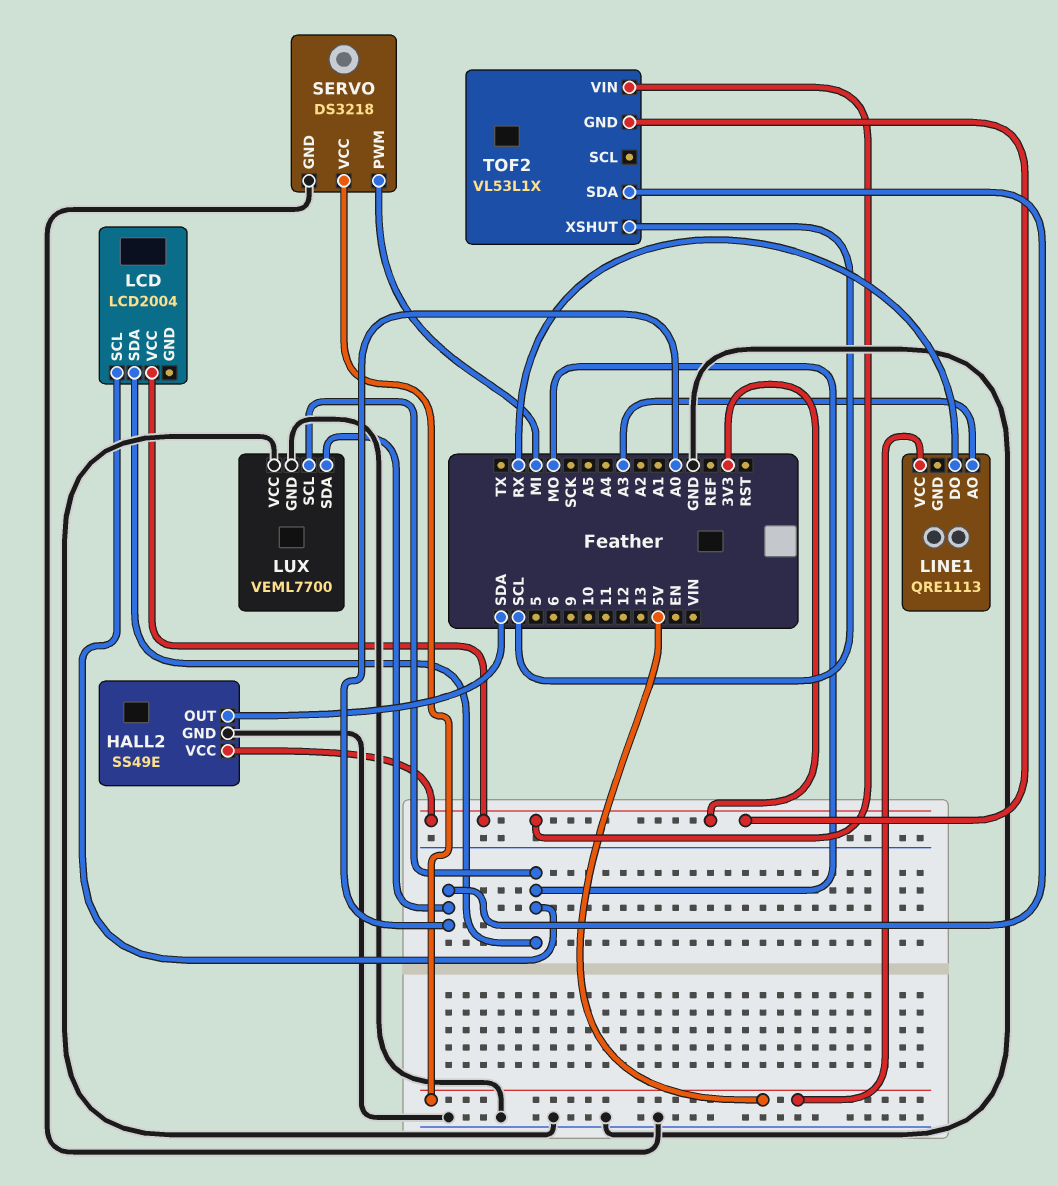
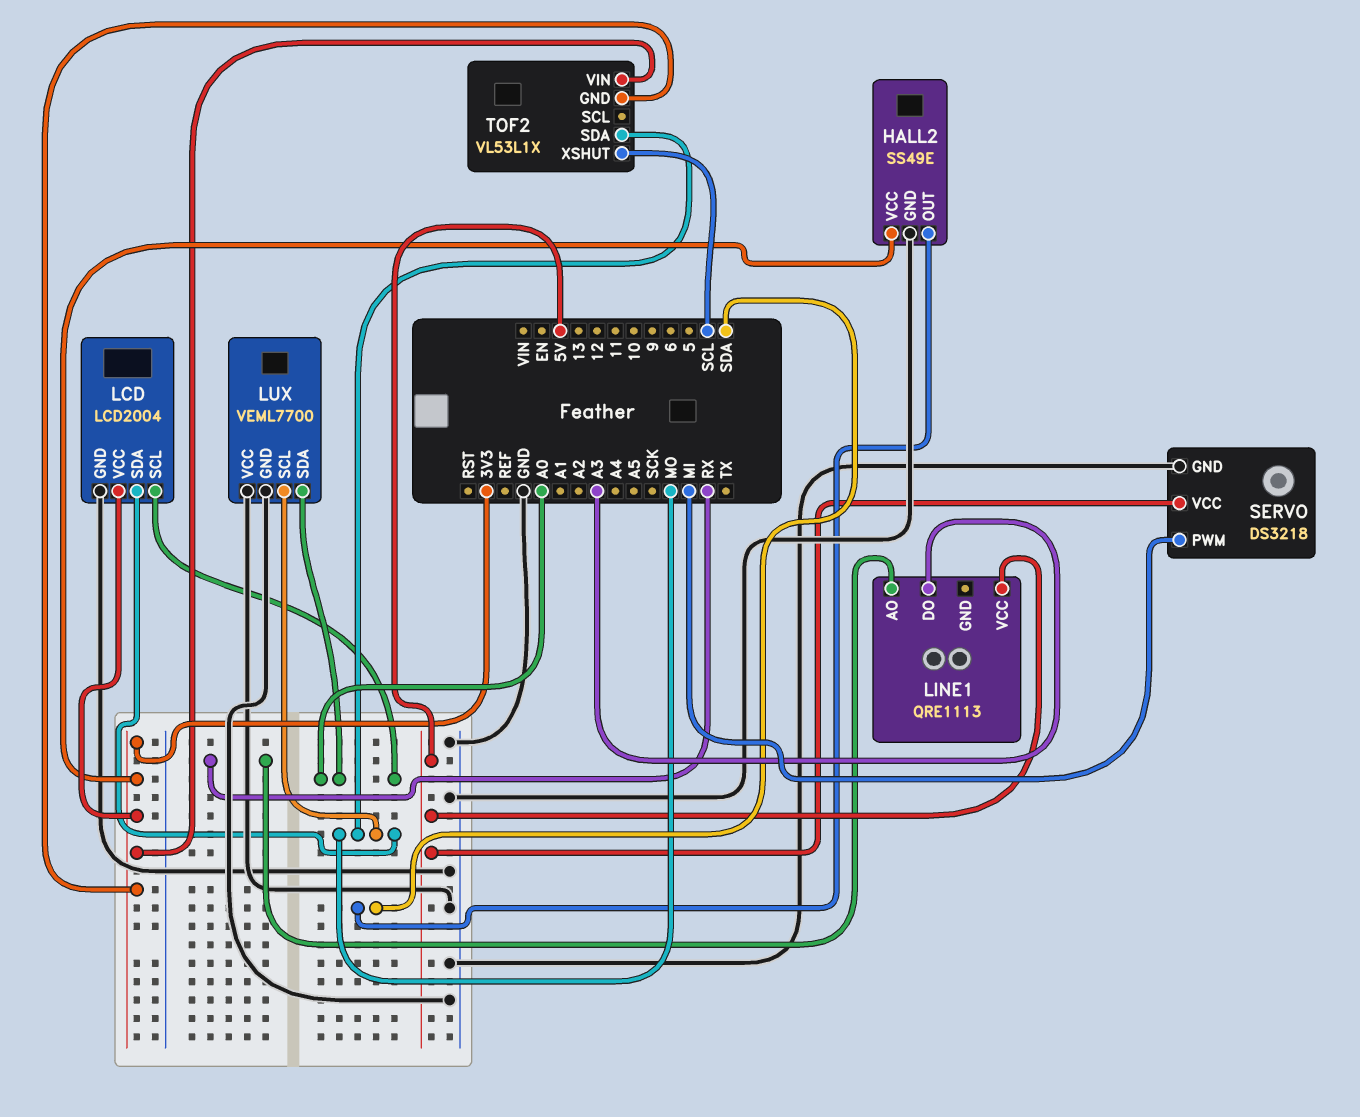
LCD pin GND: none -> GND
LCD pin SCL: MO -> A0
LINE1 pin AO: A3 -> RX
LINE1 pin DO: RX -> A3
TOF2 pin SDA: A0 -> MO

